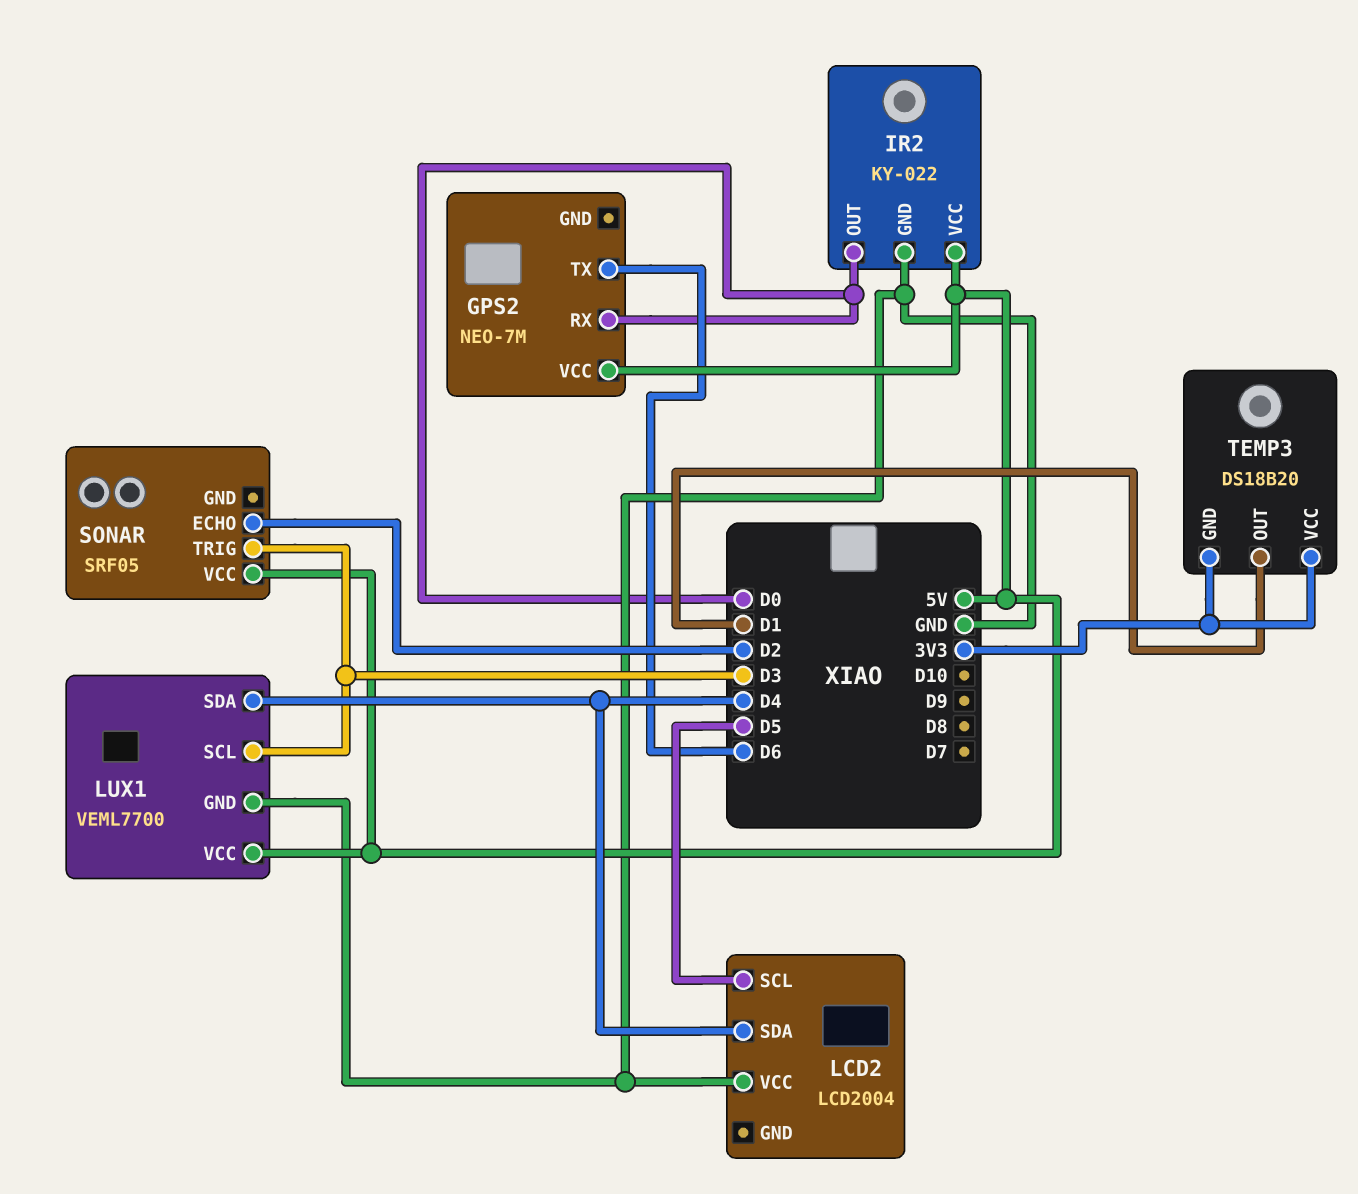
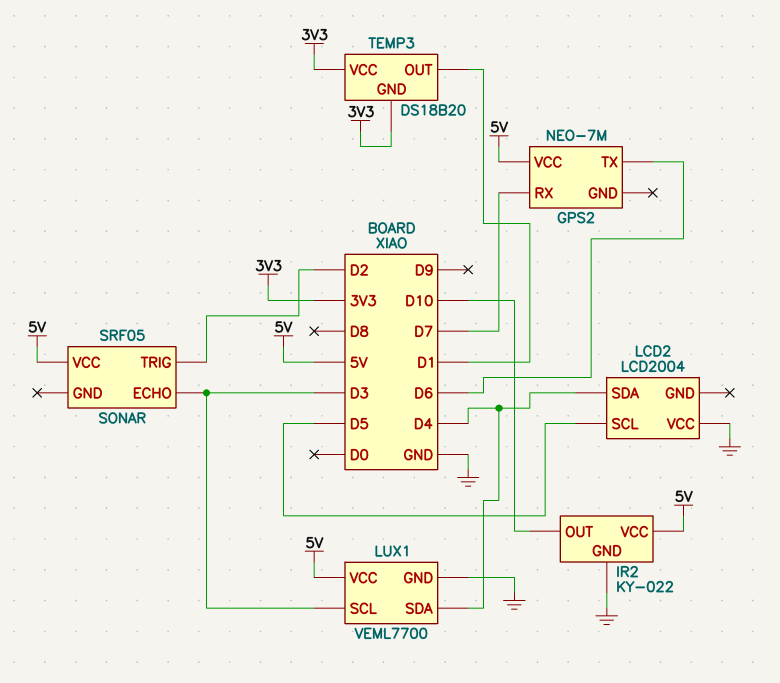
GPS2 pin RX: D0 -> D7
IR2 pin OUT: D0 -> D10
SONAR pin ECHO: D2 -> D3
SONAR pin TRIG: D3 -> D2

